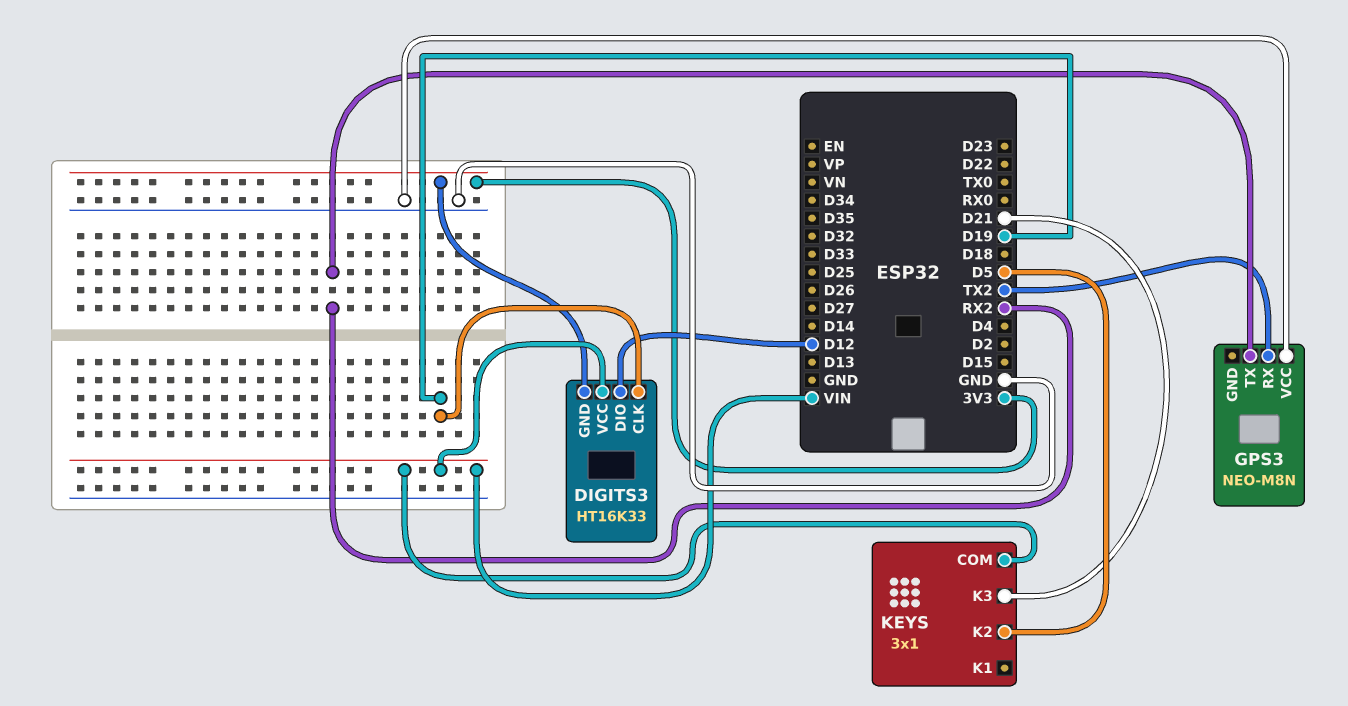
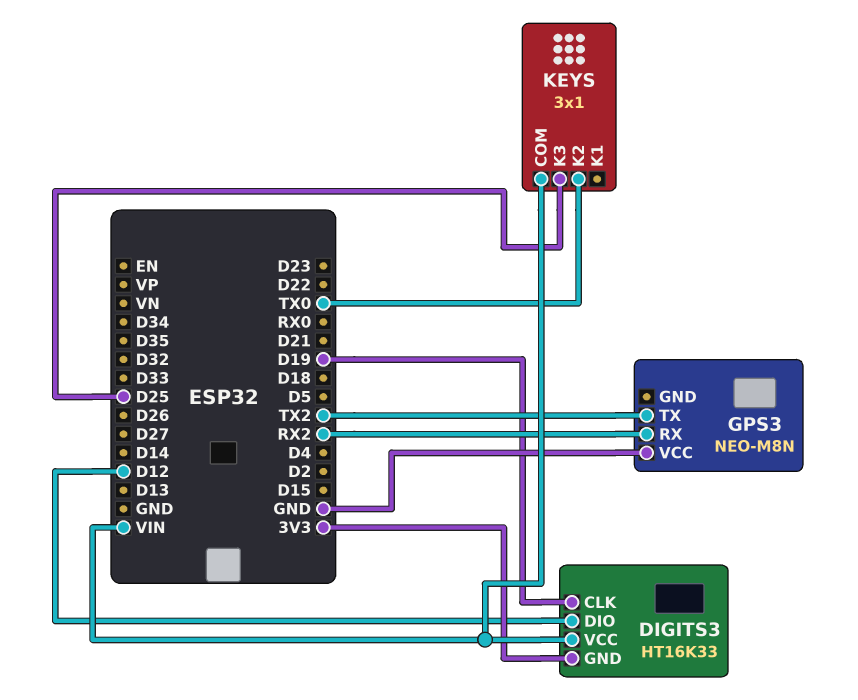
GPS3 pin RX: TX2 -> RX2
GPS3 pin TX: RX2 -> TX2
KEYS pin K2: D5 -> TX0
KEYS pin K3: D21 -> D25

